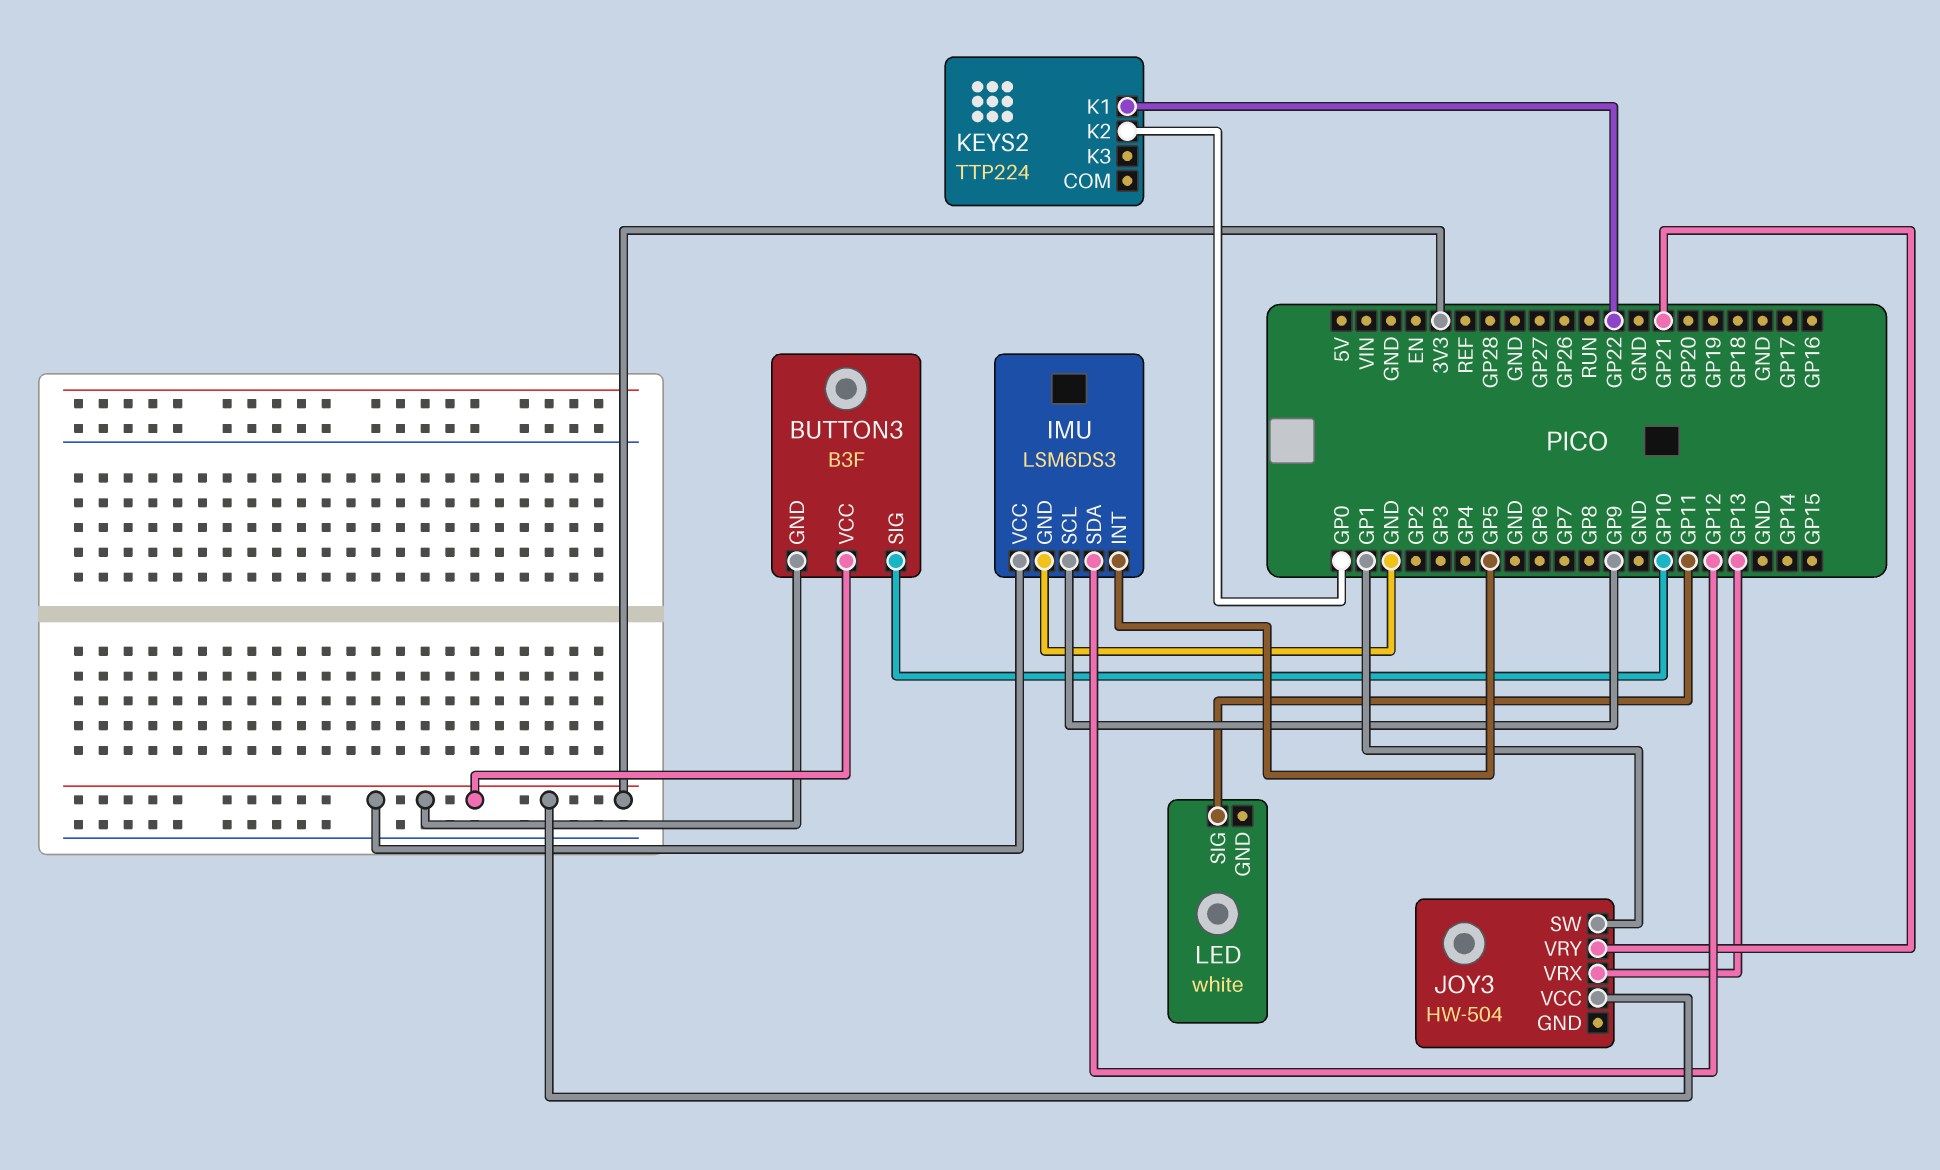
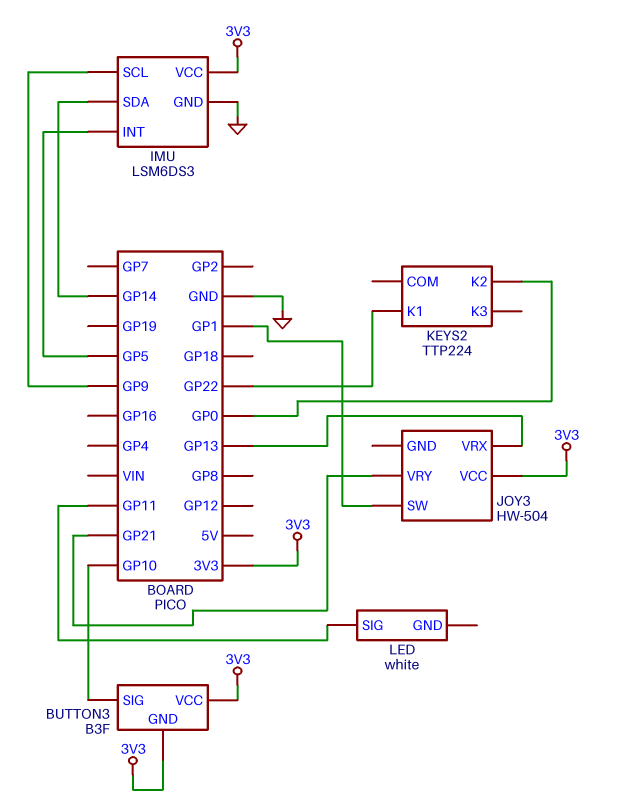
IMU pin SDA: GP12 -> GP14

